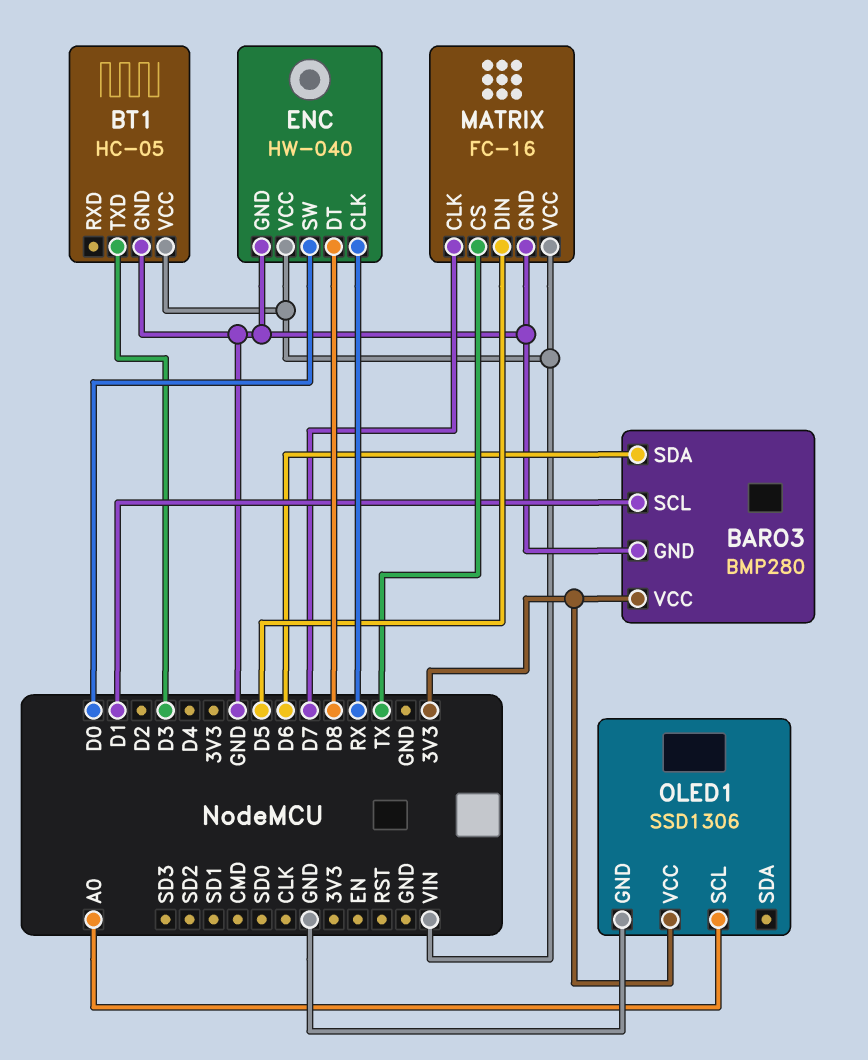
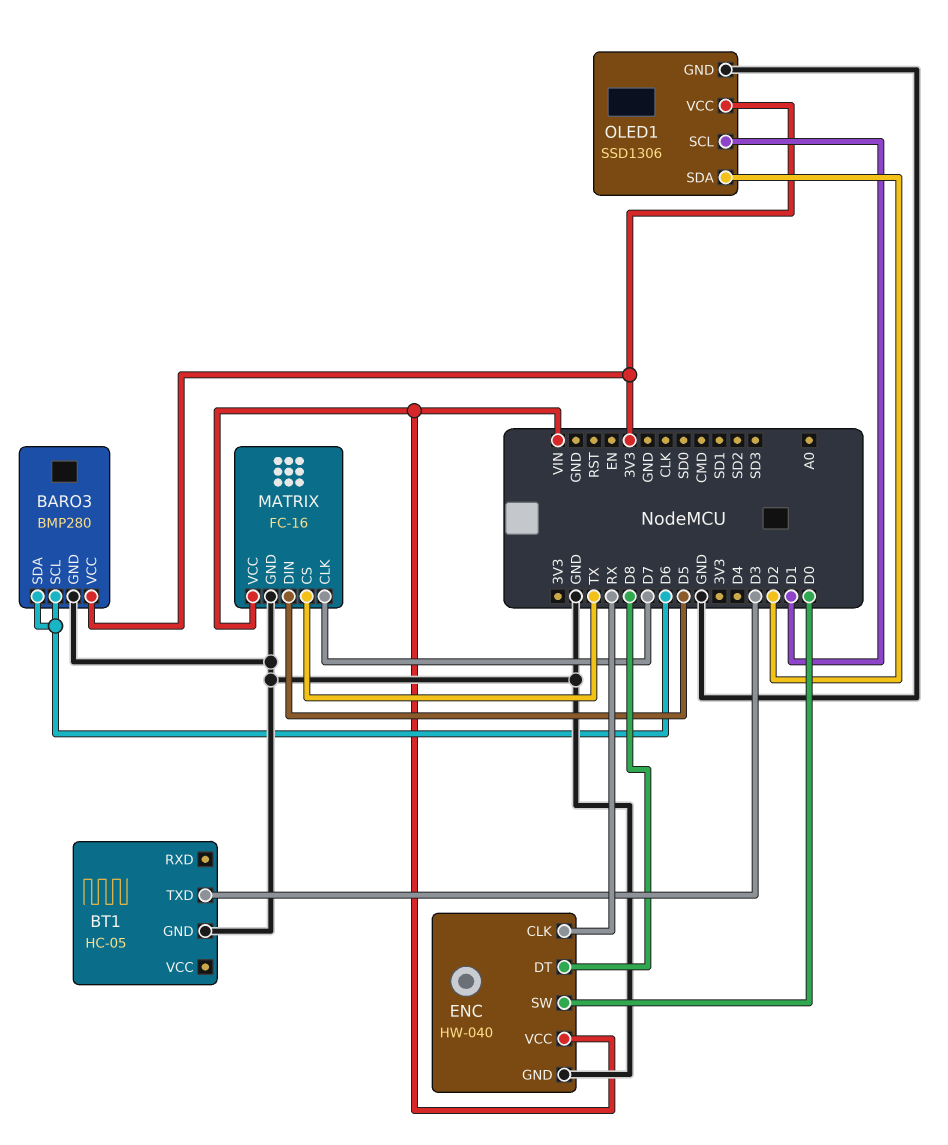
BARO3 pin SCL: D1 -> D6
BT1 pin VCC: VIN -> none
OLED1 pin SCL: A0 -> D1
OLED1 pin SDA: none -> D2

